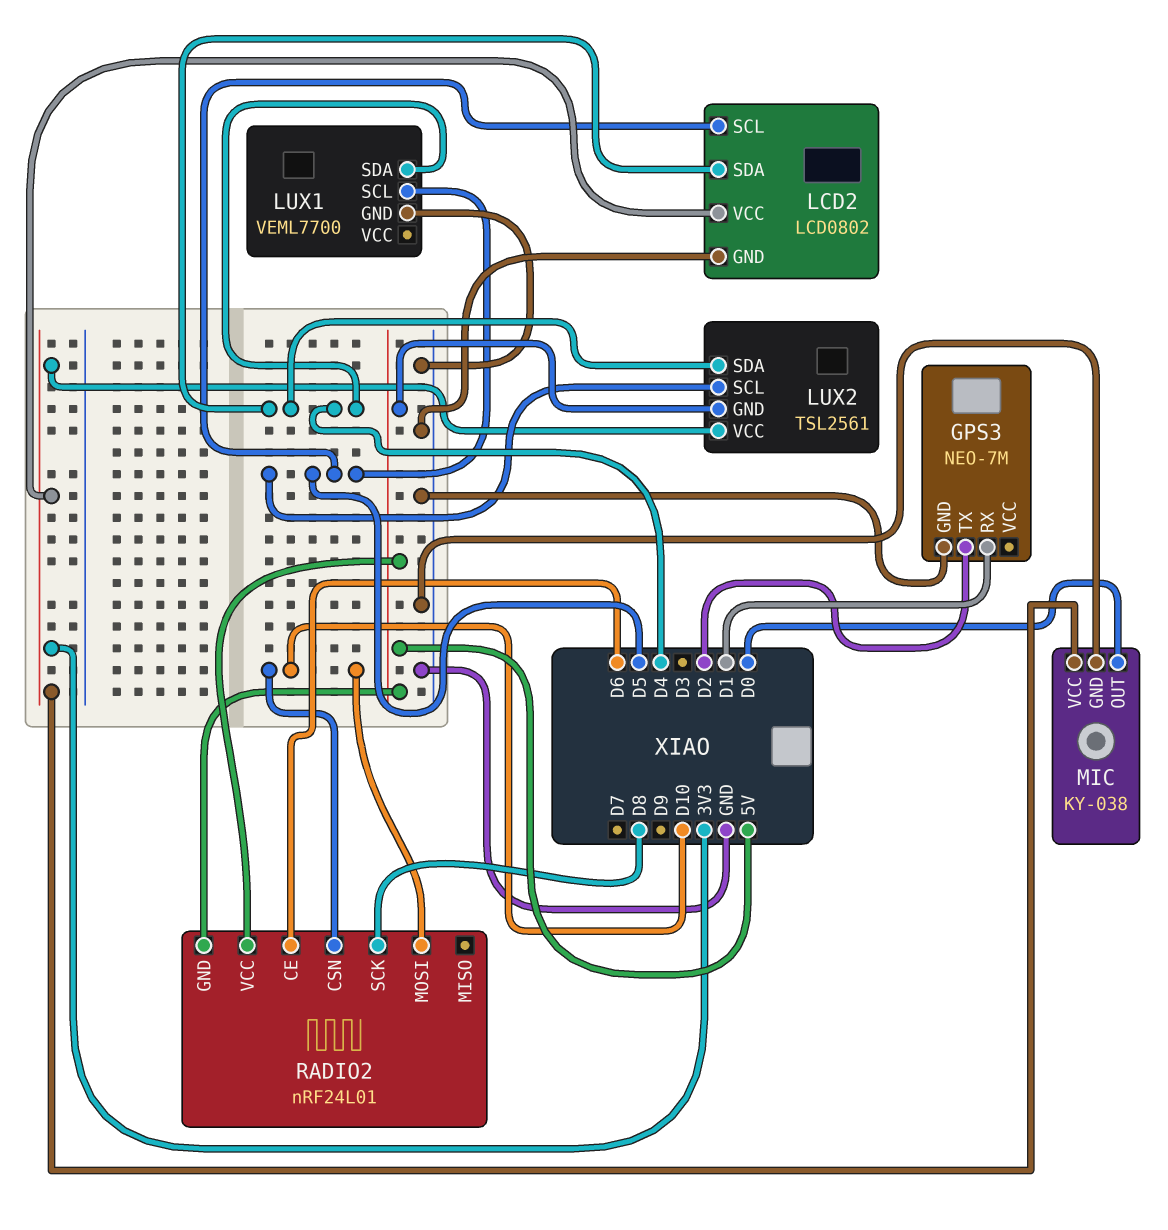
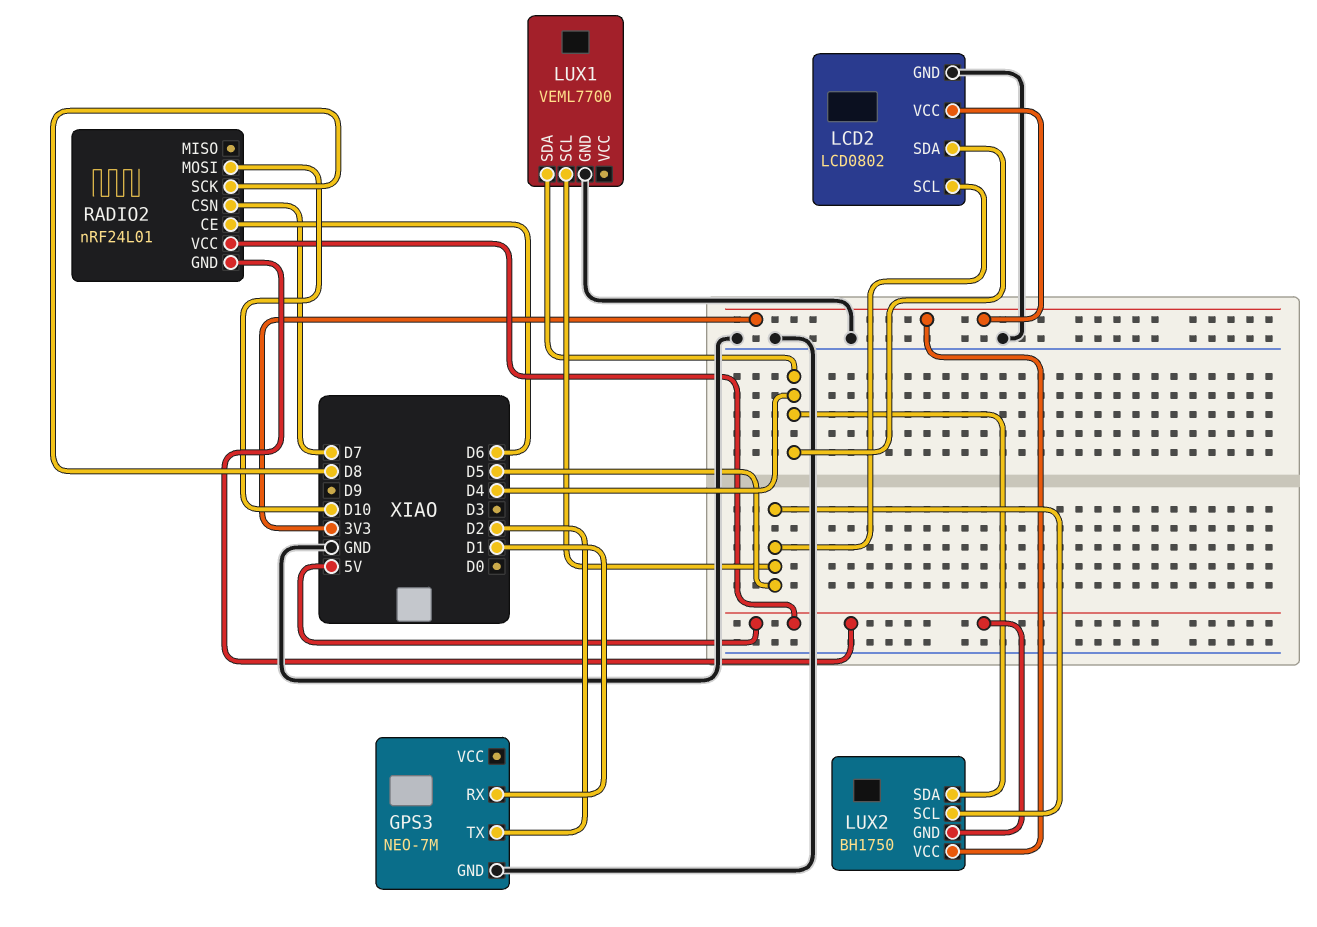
LUX2: TSL2561 -> BH1750
MIC: KY-038 -> none
MIC pin GND: GND -> none
MIC pin OUT: D0 -> none
MIC pin VCC: 3V3 -> none
RADIO2 pin CSN: D10 -> D7

